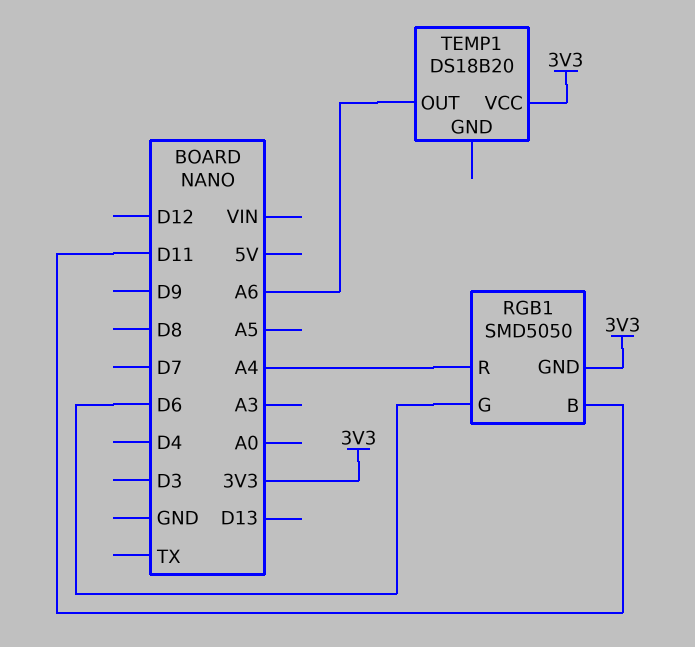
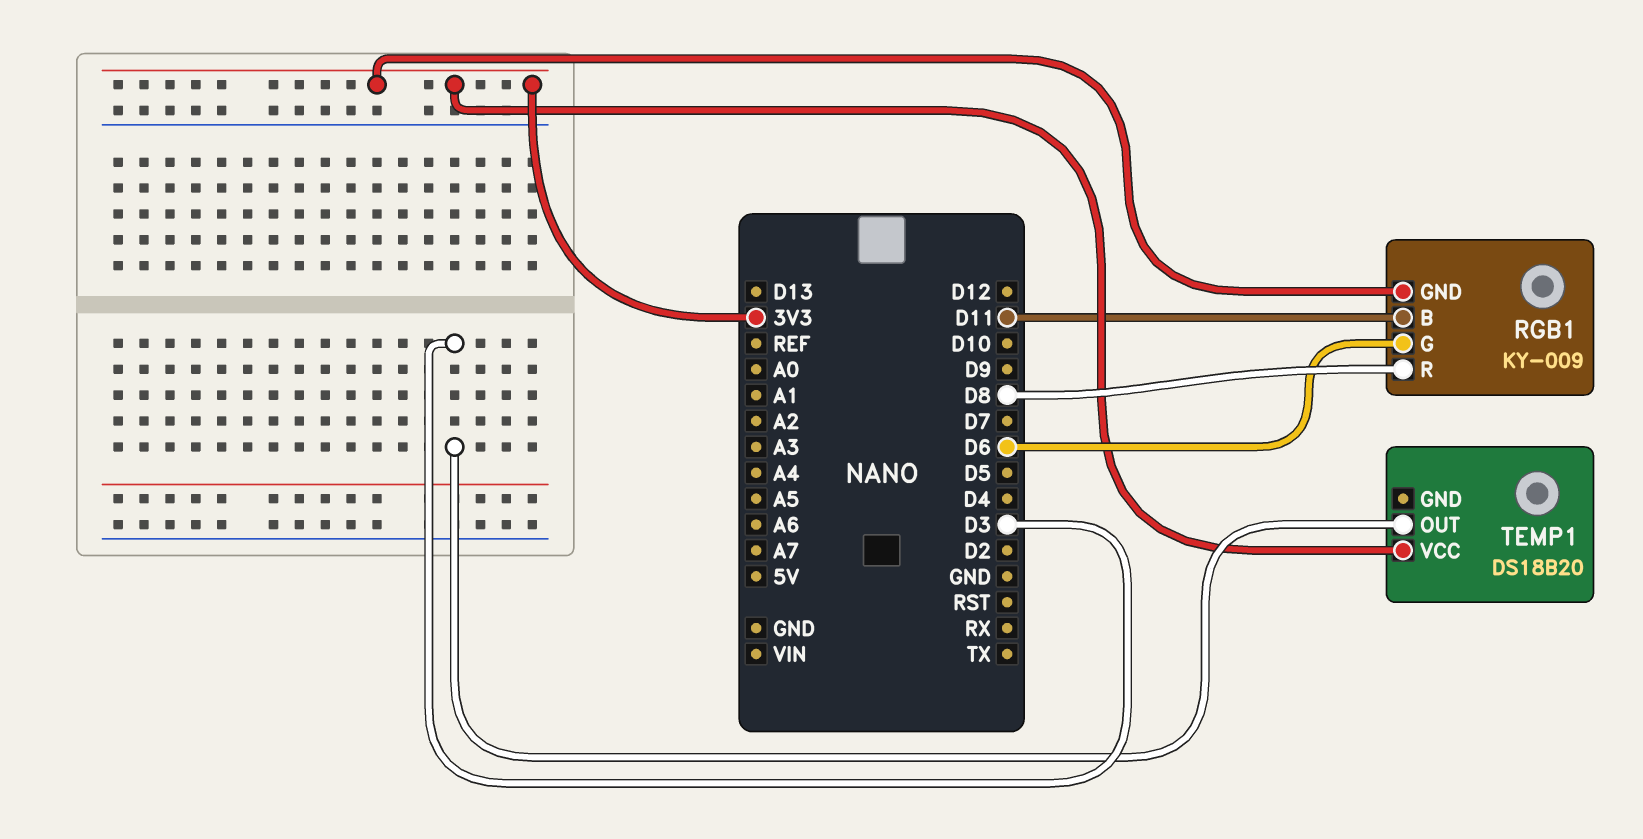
RGB1: SMD5050 -> KY-009
RGB1 pin R: A4 -> D8
TEMP1 pin OUT: A6 -> D3

